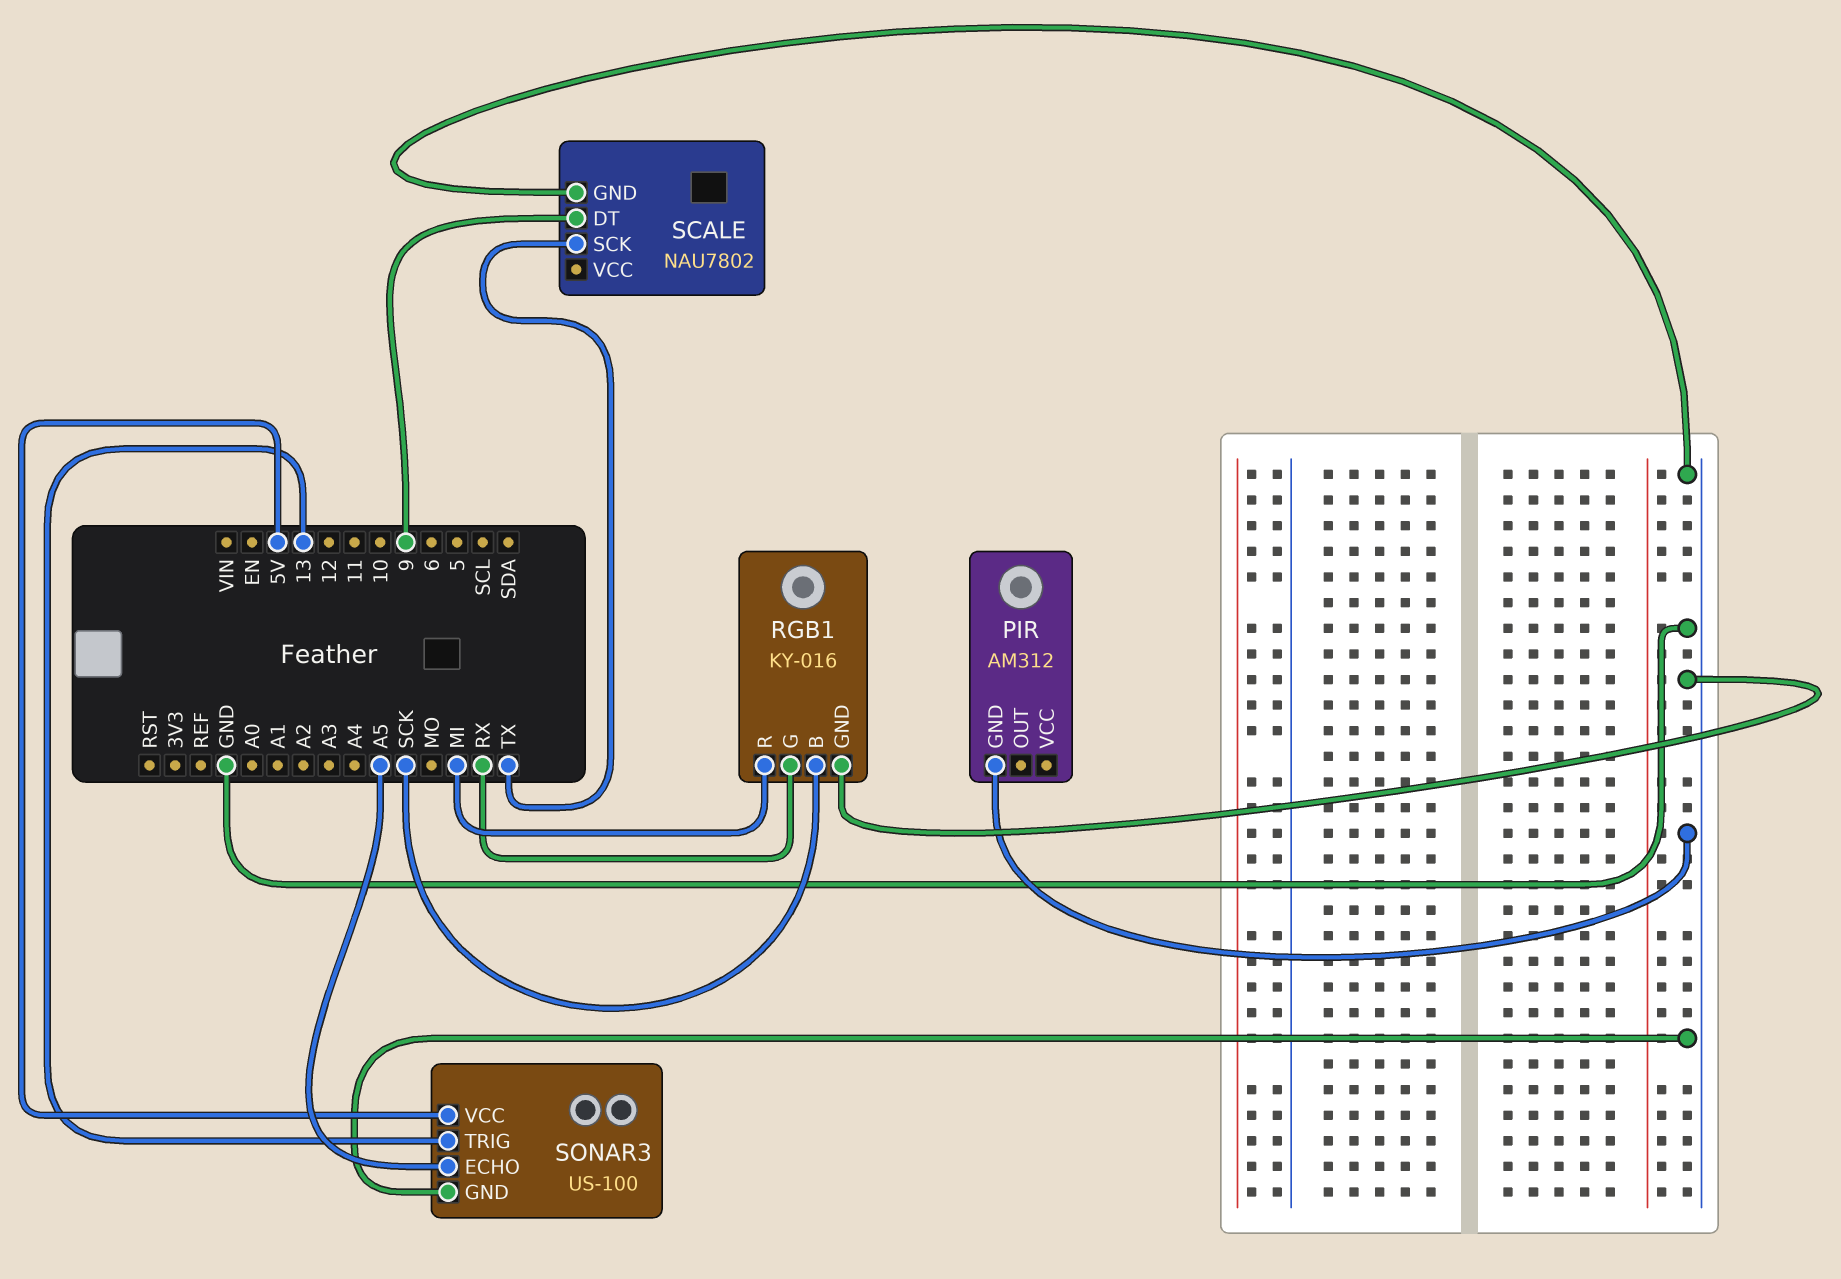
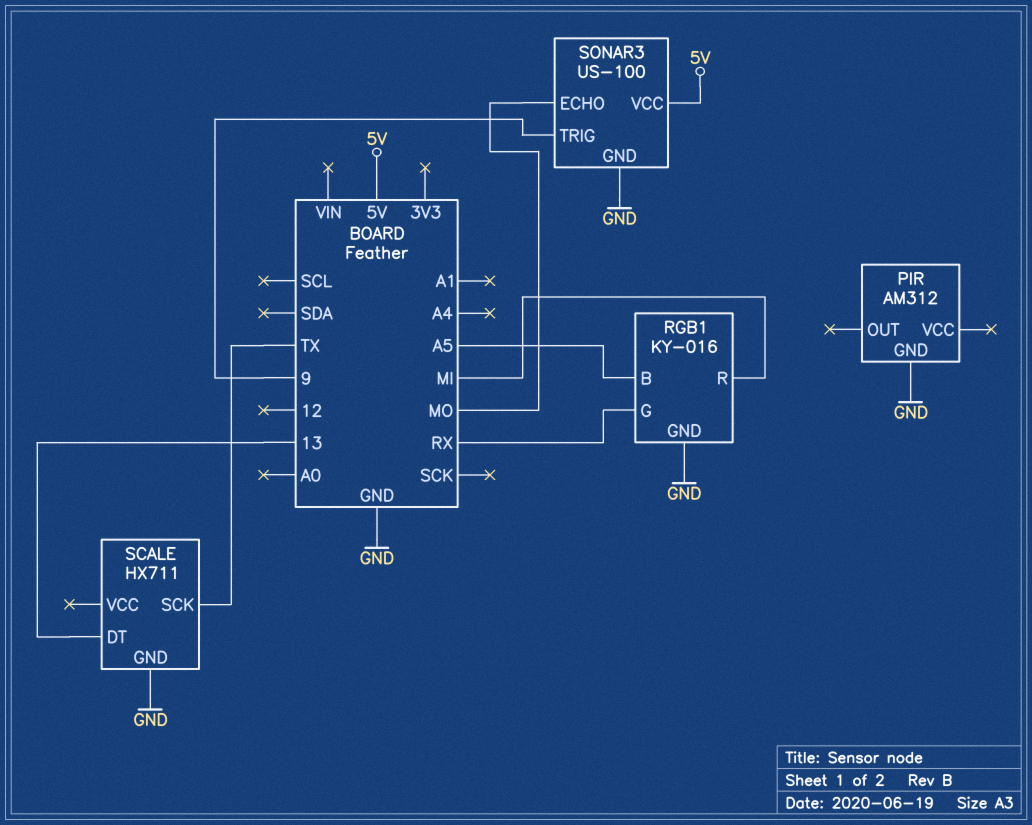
RGB1 pin B: SCK -> A5
SCALE: NAU7802 -> HX711
SCALE pin DT: 9 -> 13
SONAR3 pin ECHO: A5 -> MO
SONAR3 pin TRIG: 13 -> 9

